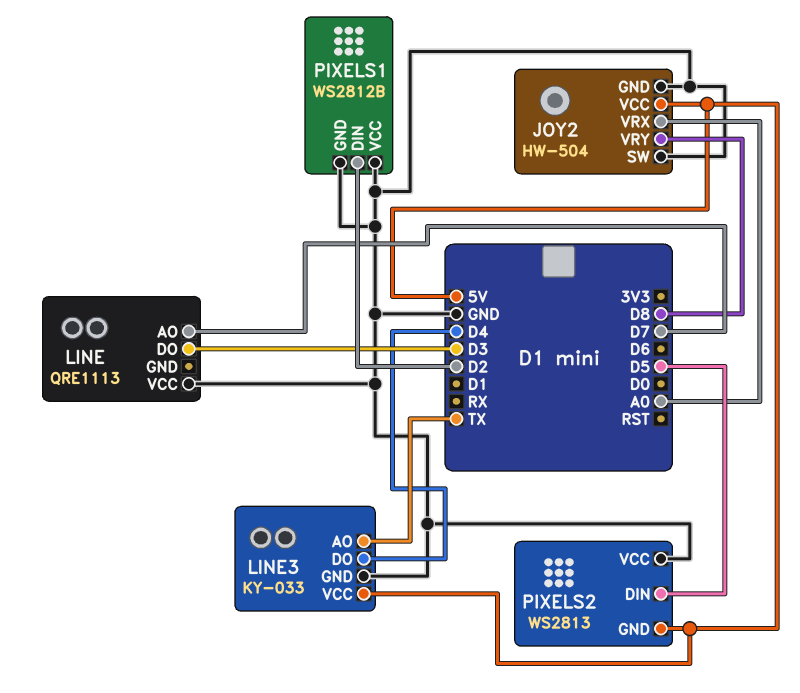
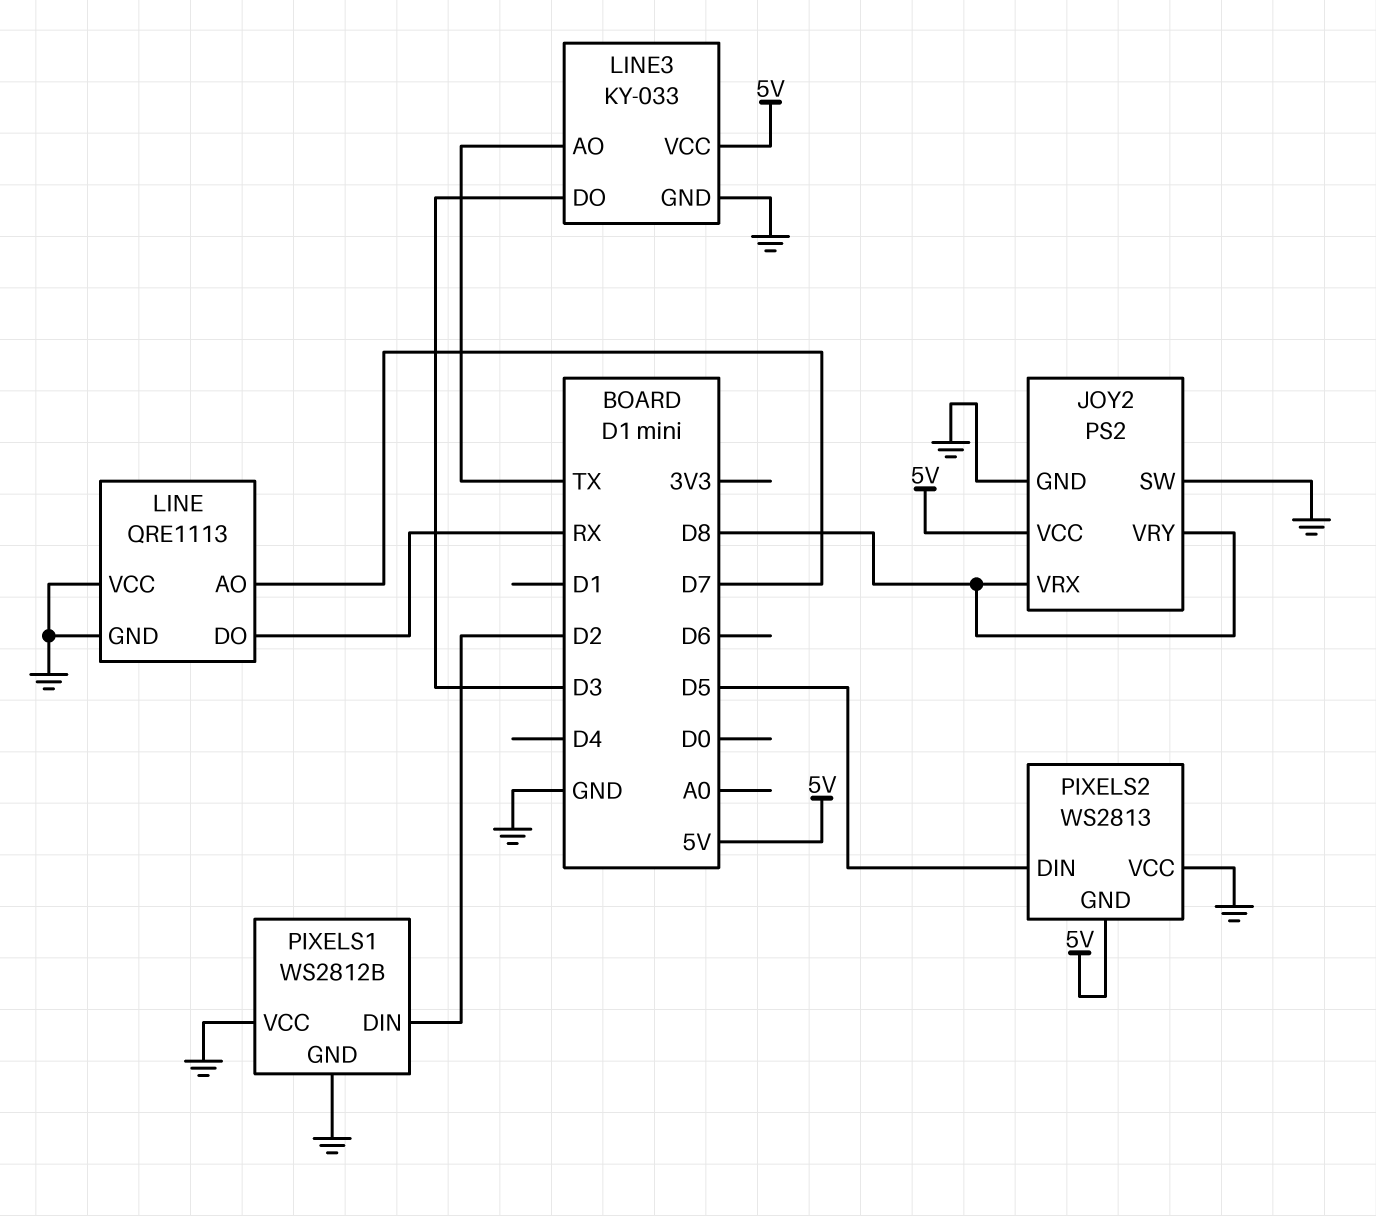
JOY2: HW-504 -> PS2
JOY2 pin VRX: A0 -> D8
LINE pin DO: D3 -> RX
LINE pin GND: none -> GND
LINE3 pin DO: D4 -> D3

